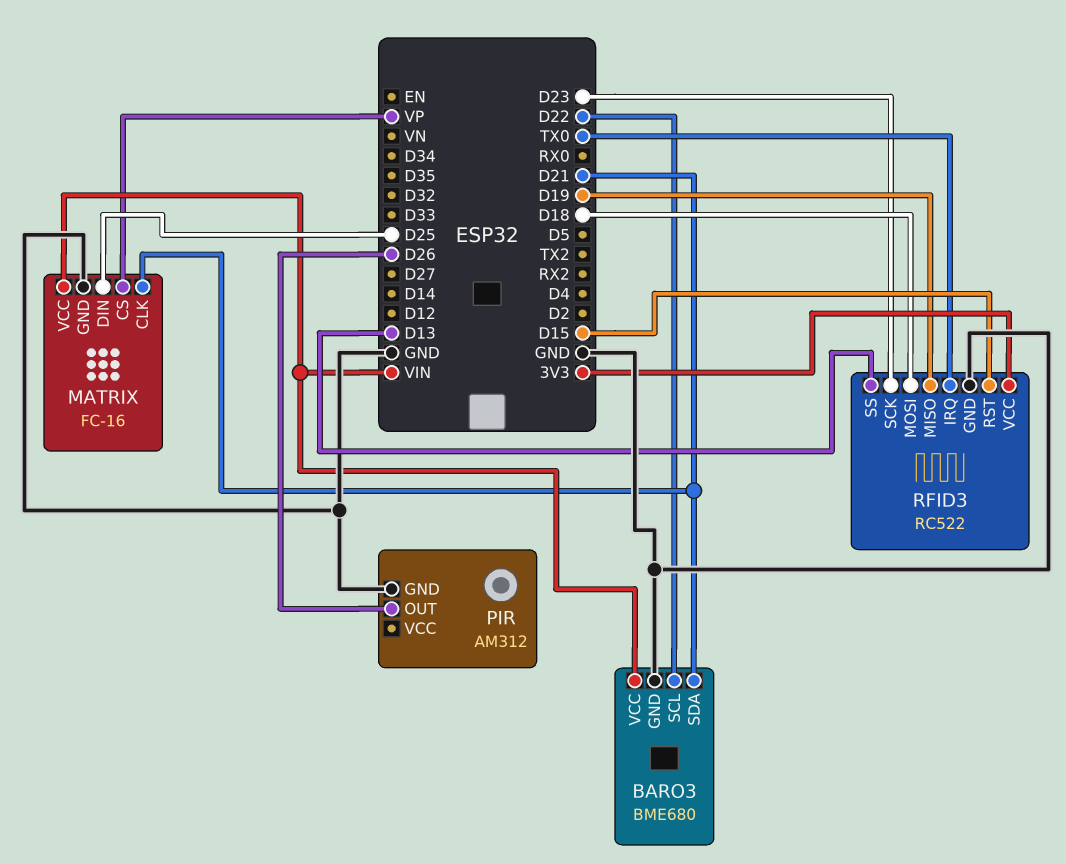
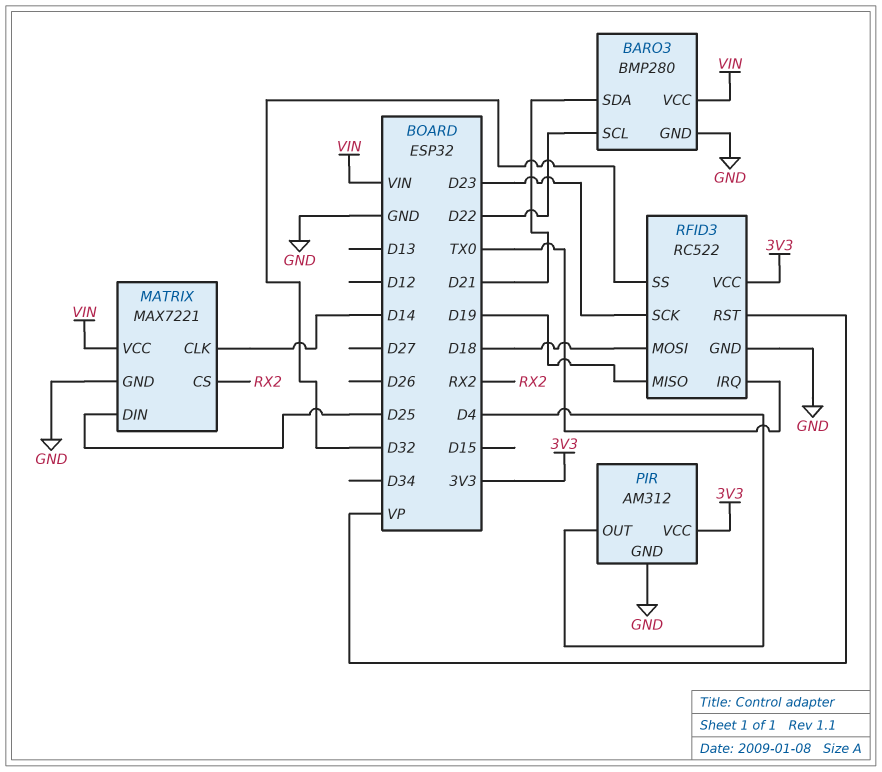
BARO3: BME680 -> BMP280
MATRIX: FC-16 -> MAX7221
MATRIX pin CLK: D21 -> D14
MATRIX pin CS: VP -> RX2
PIR pin OUT: D26 -> D4
PIR pin VCC: none -> 3V3
RFID3 pin RST: D15 -> VP
RFID3 pin SS: D13 -> D32

